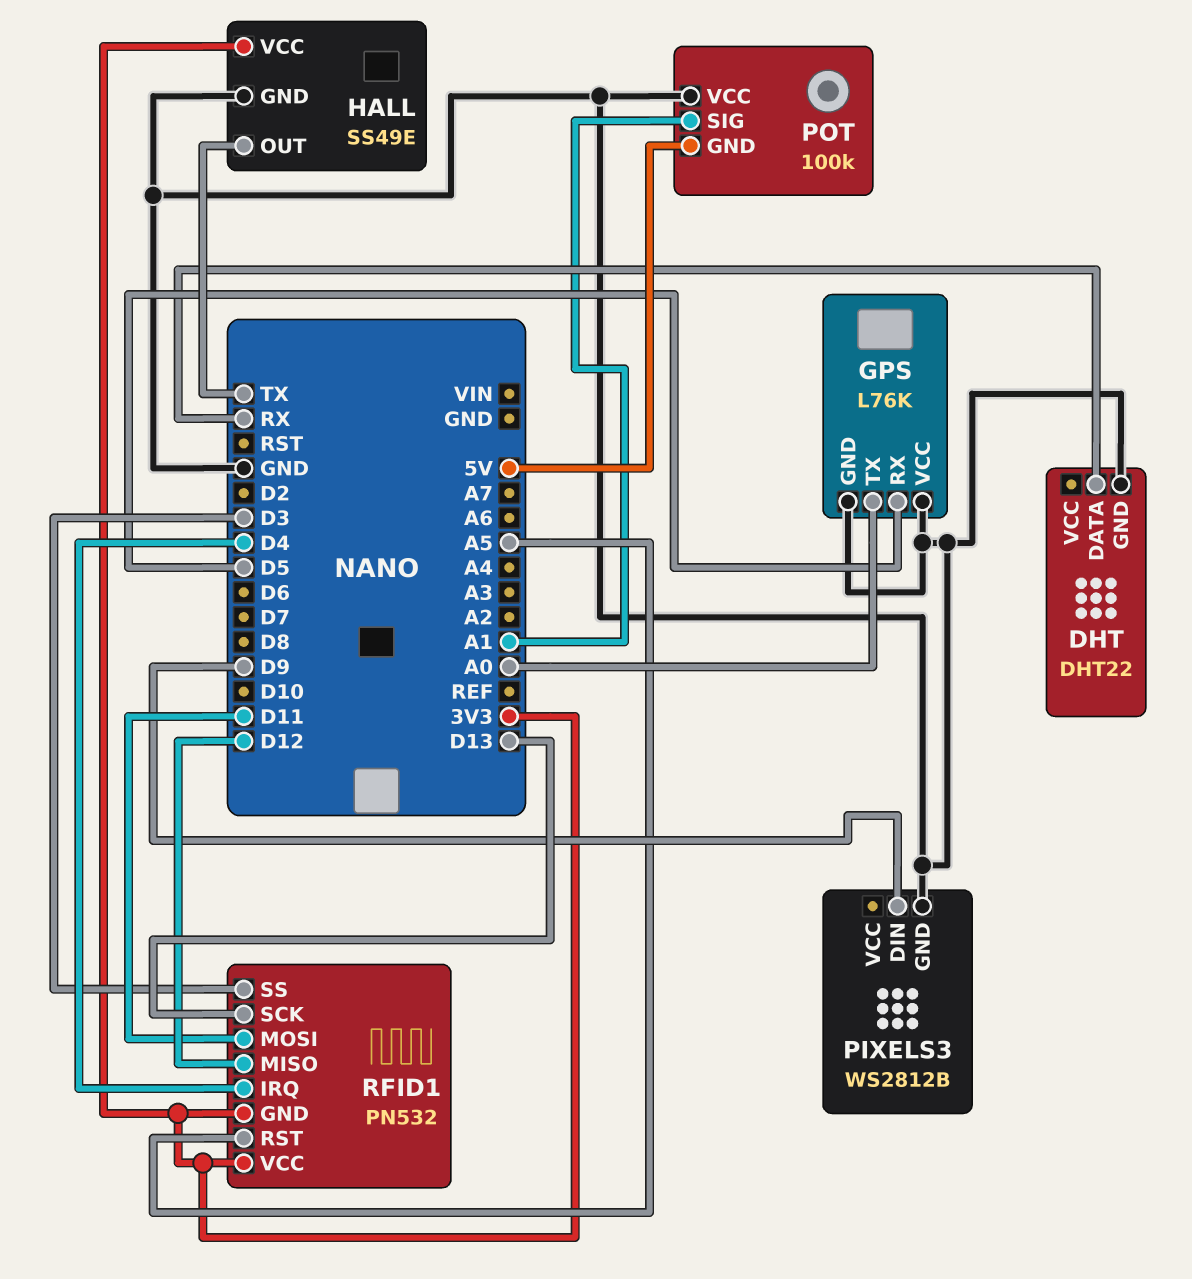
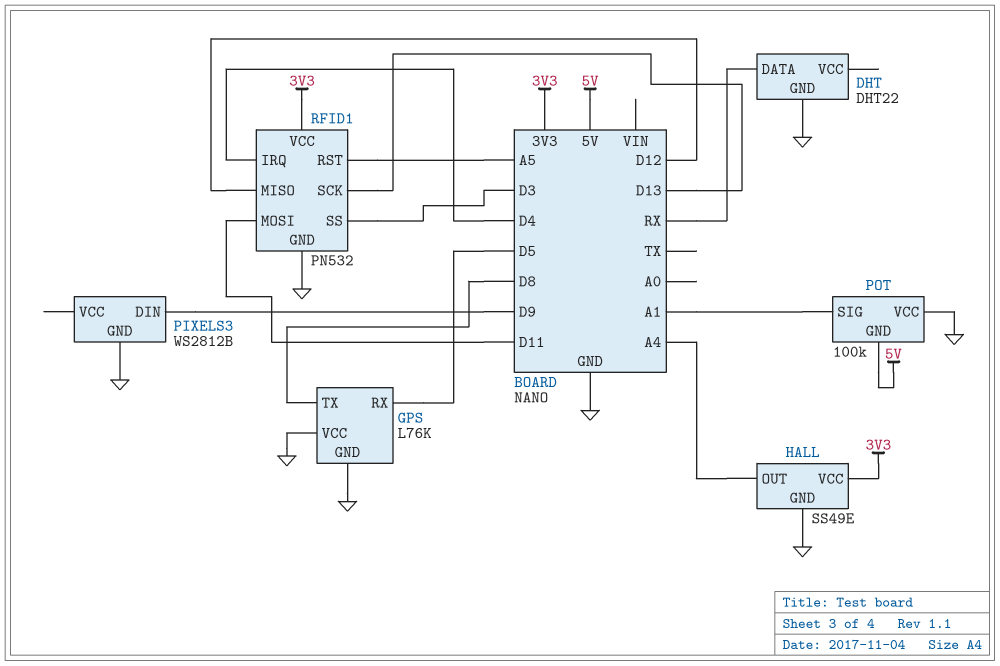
GPS pin TX: A0 -> D8
HALL pin OUT: TX -> A4
RFID1 pin GND: 3V3 -> GND

